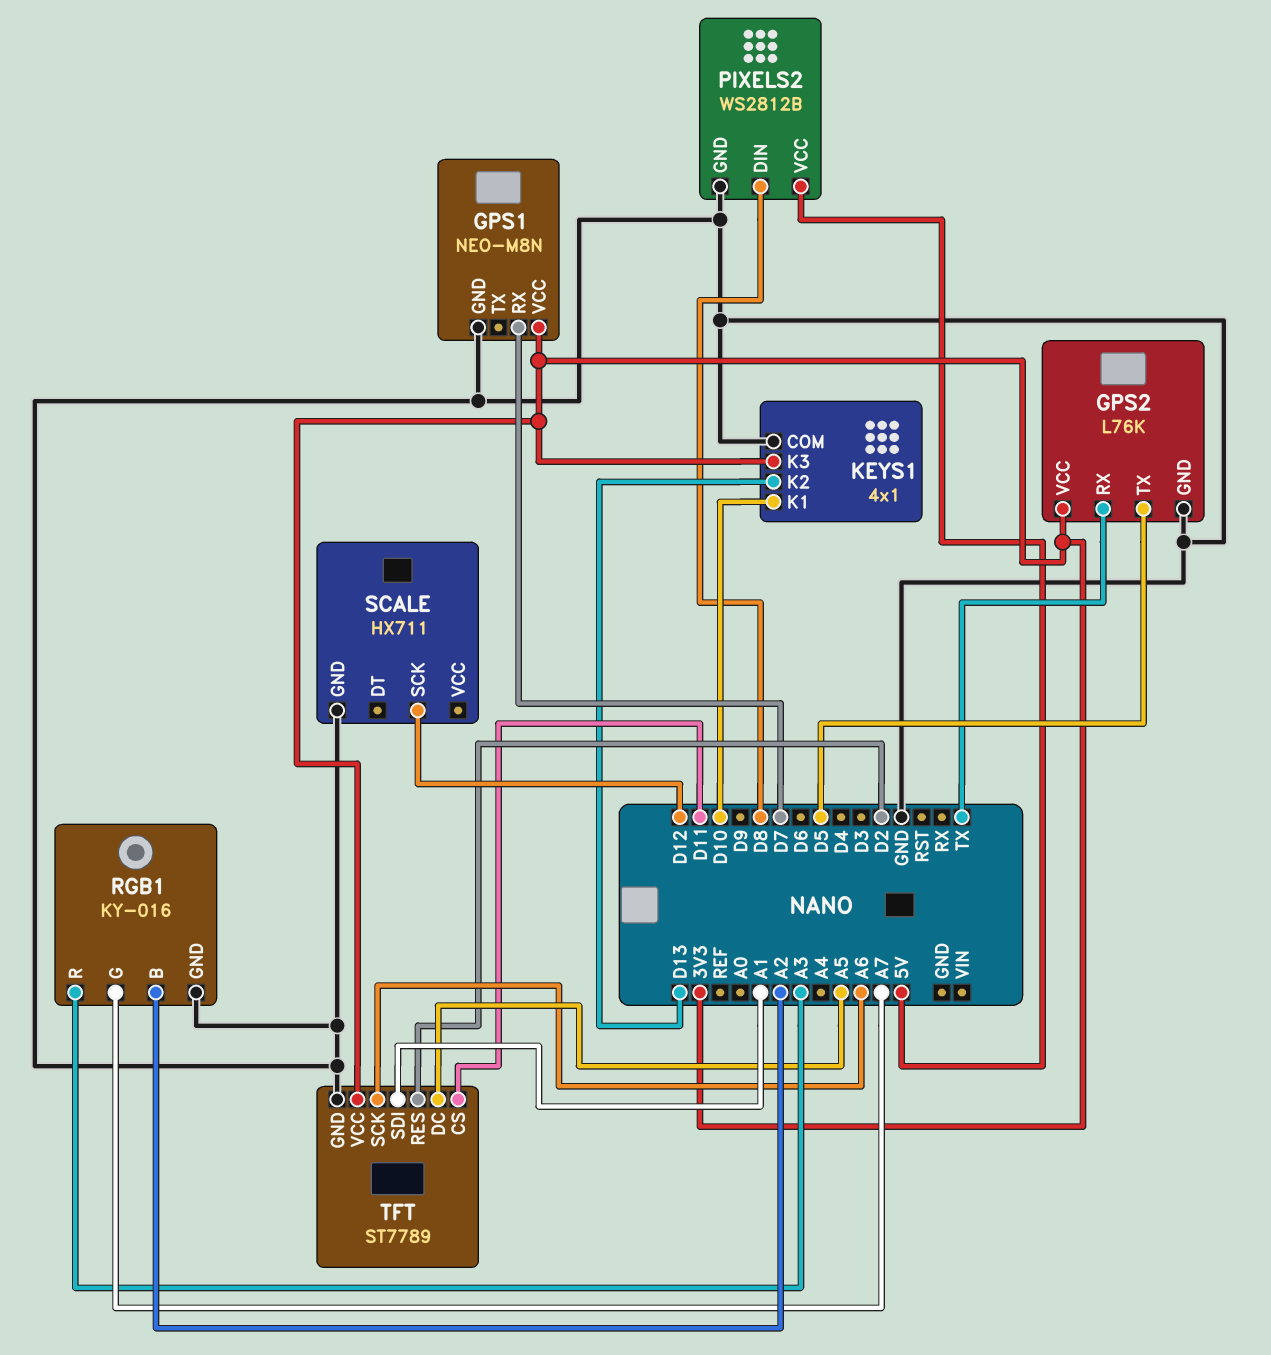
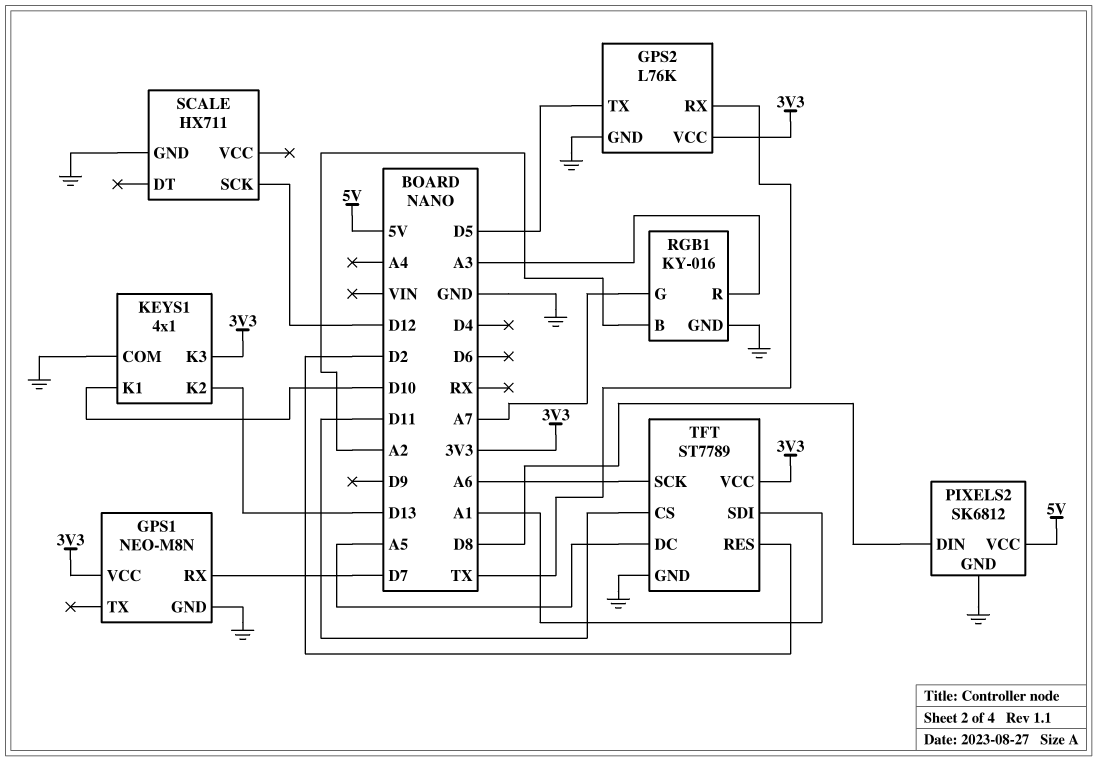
PIXELS2: WS2812B -> SK6812

